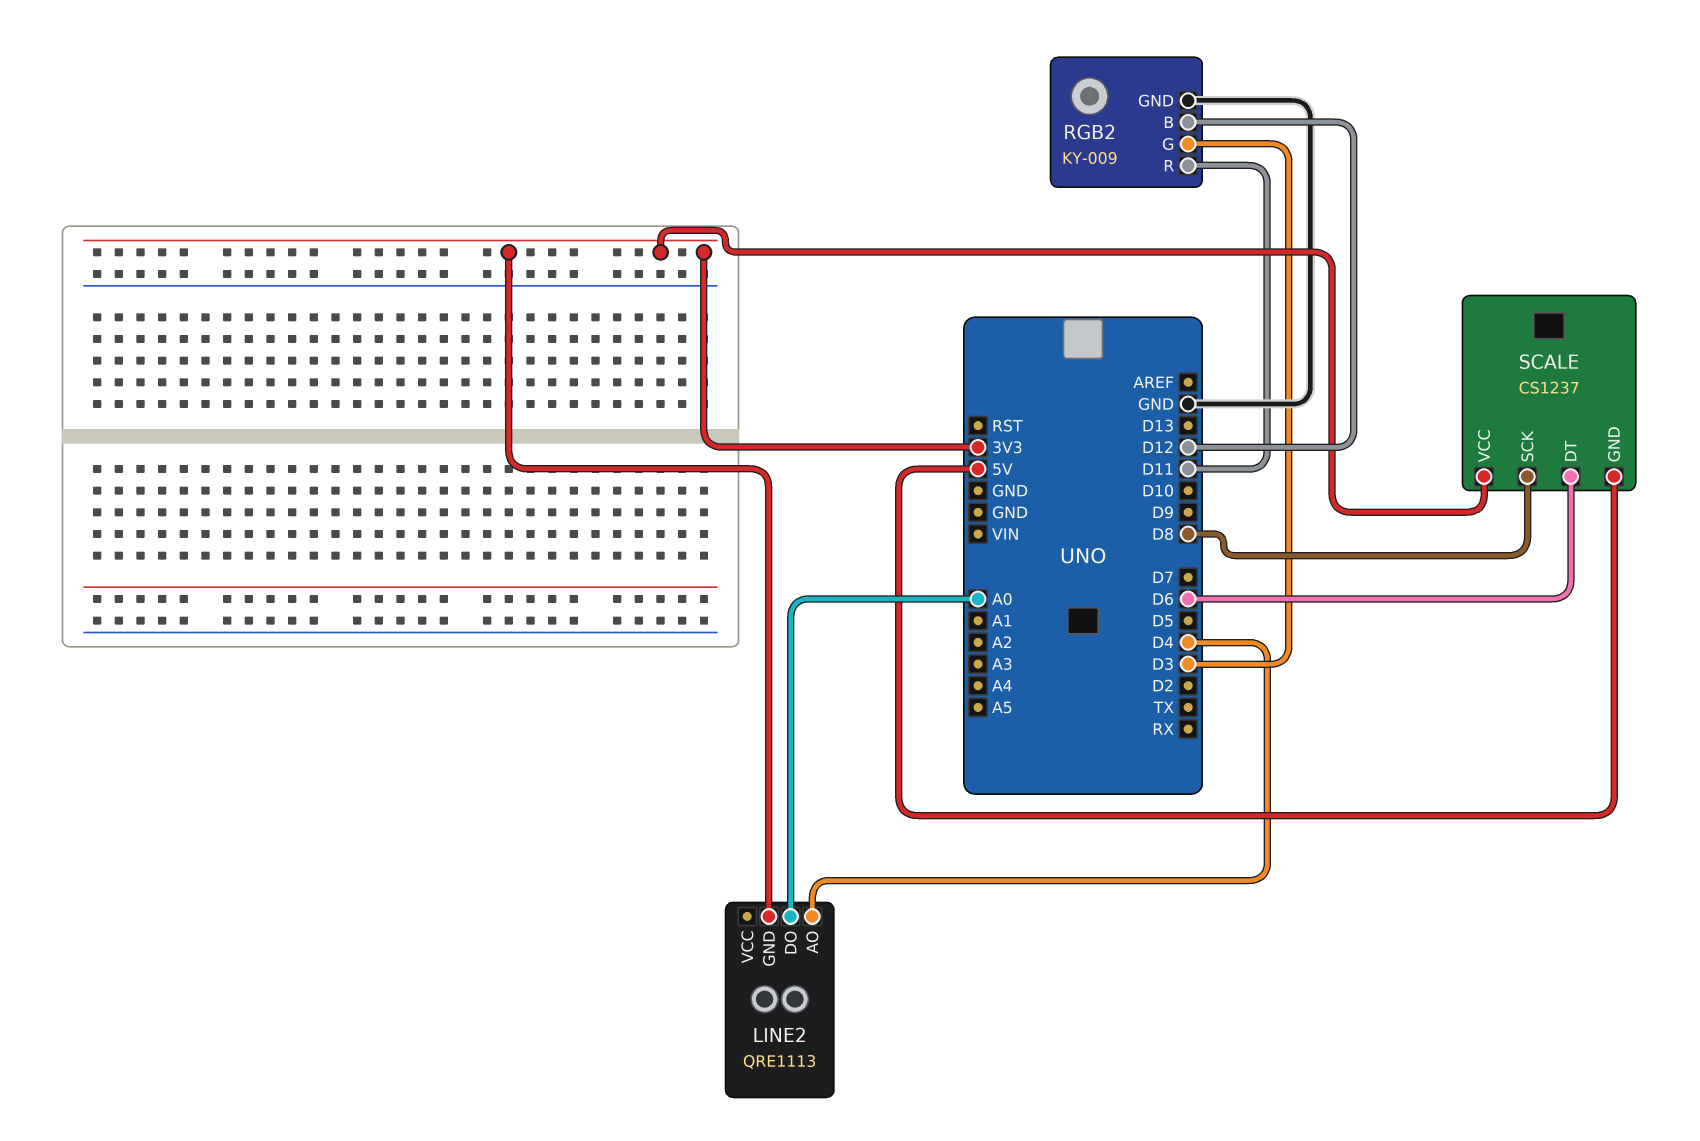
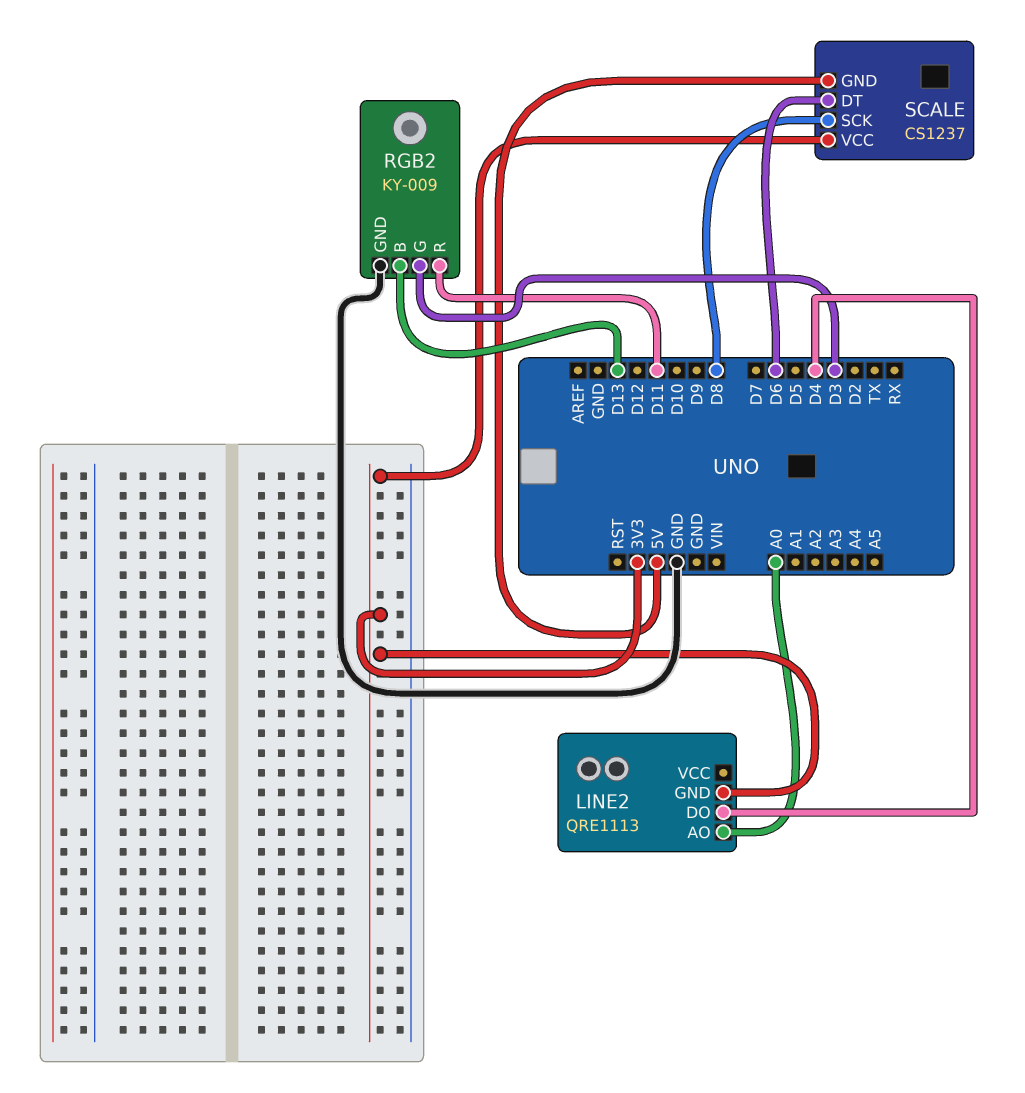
LINE2 pin AO: D4 -> A0
LINE2 pin DO: A0 -> D4
RGB2 pin B: D12 -> D13

